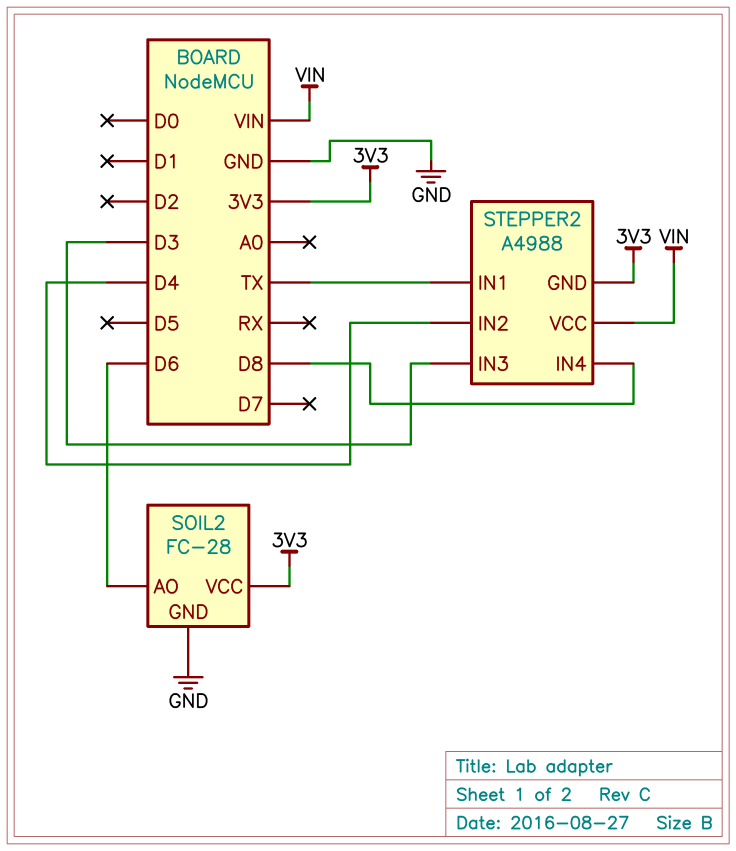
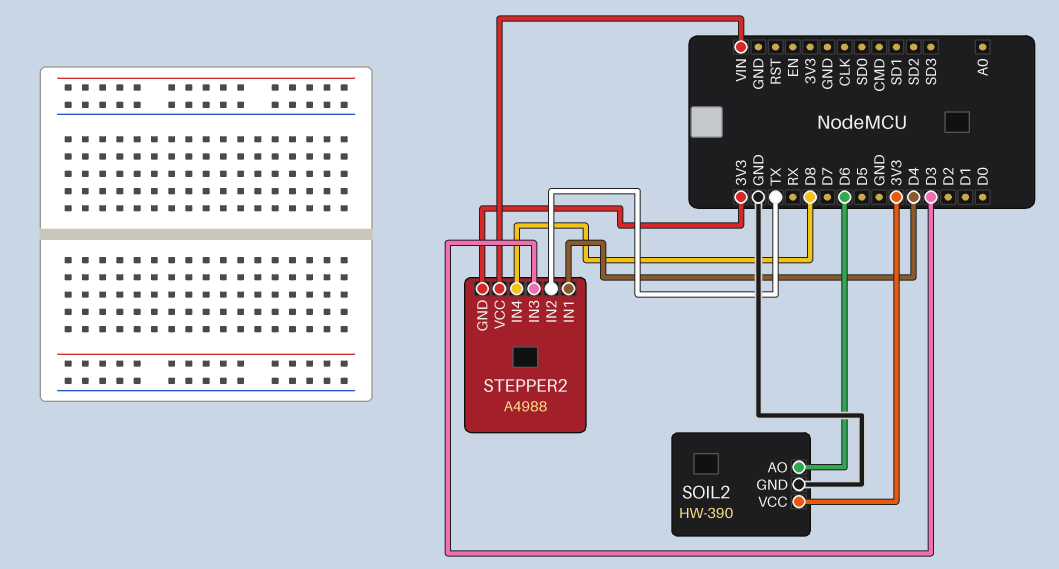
SOIL2: FC-28 -> HW-390
STEPPER2 pin IN1: TX -> D4
STEPPER2 pin IN2: D4 -> TX

